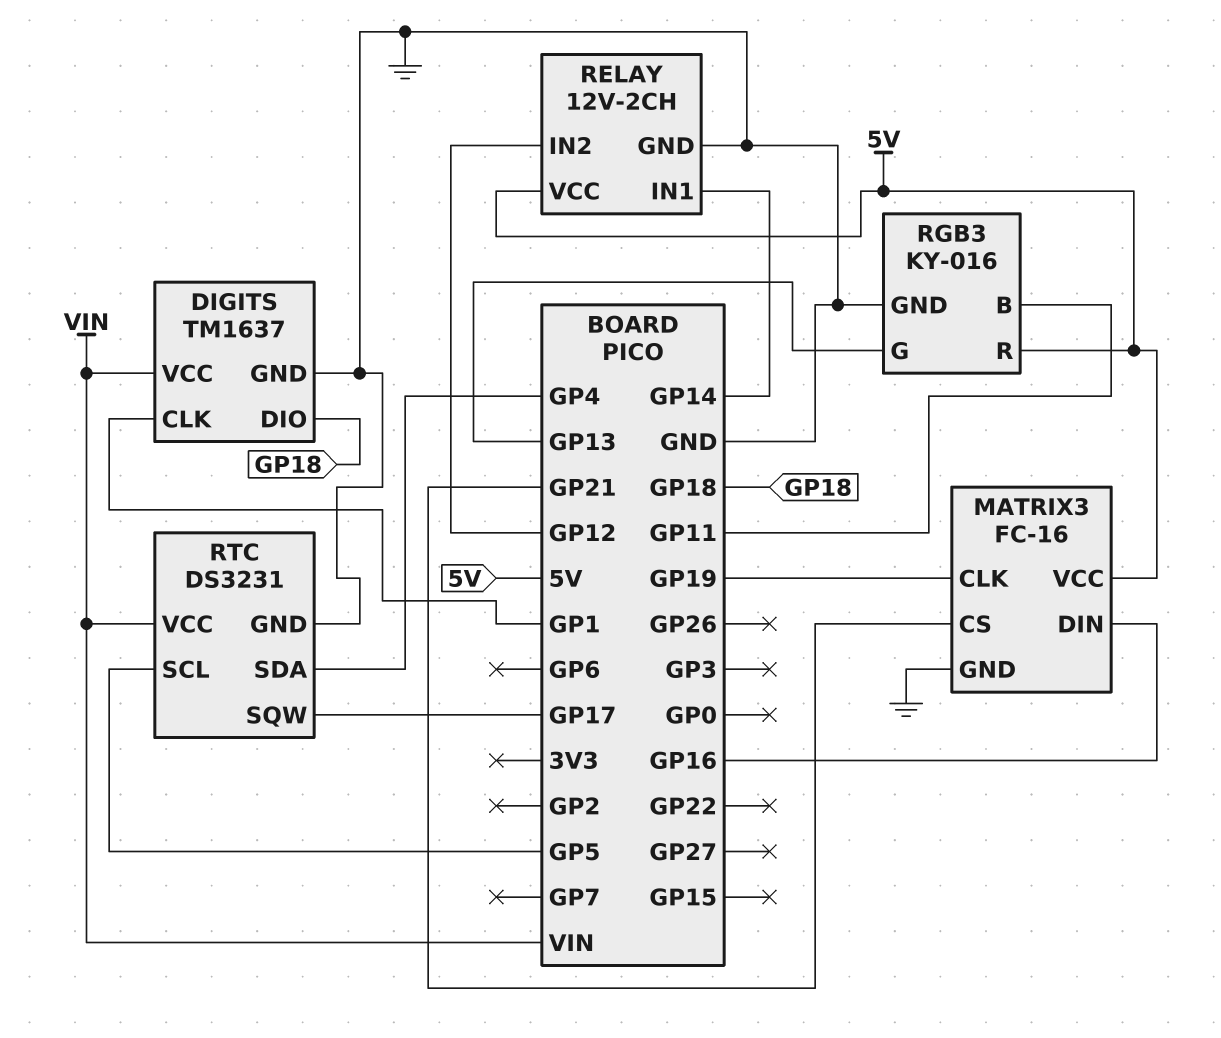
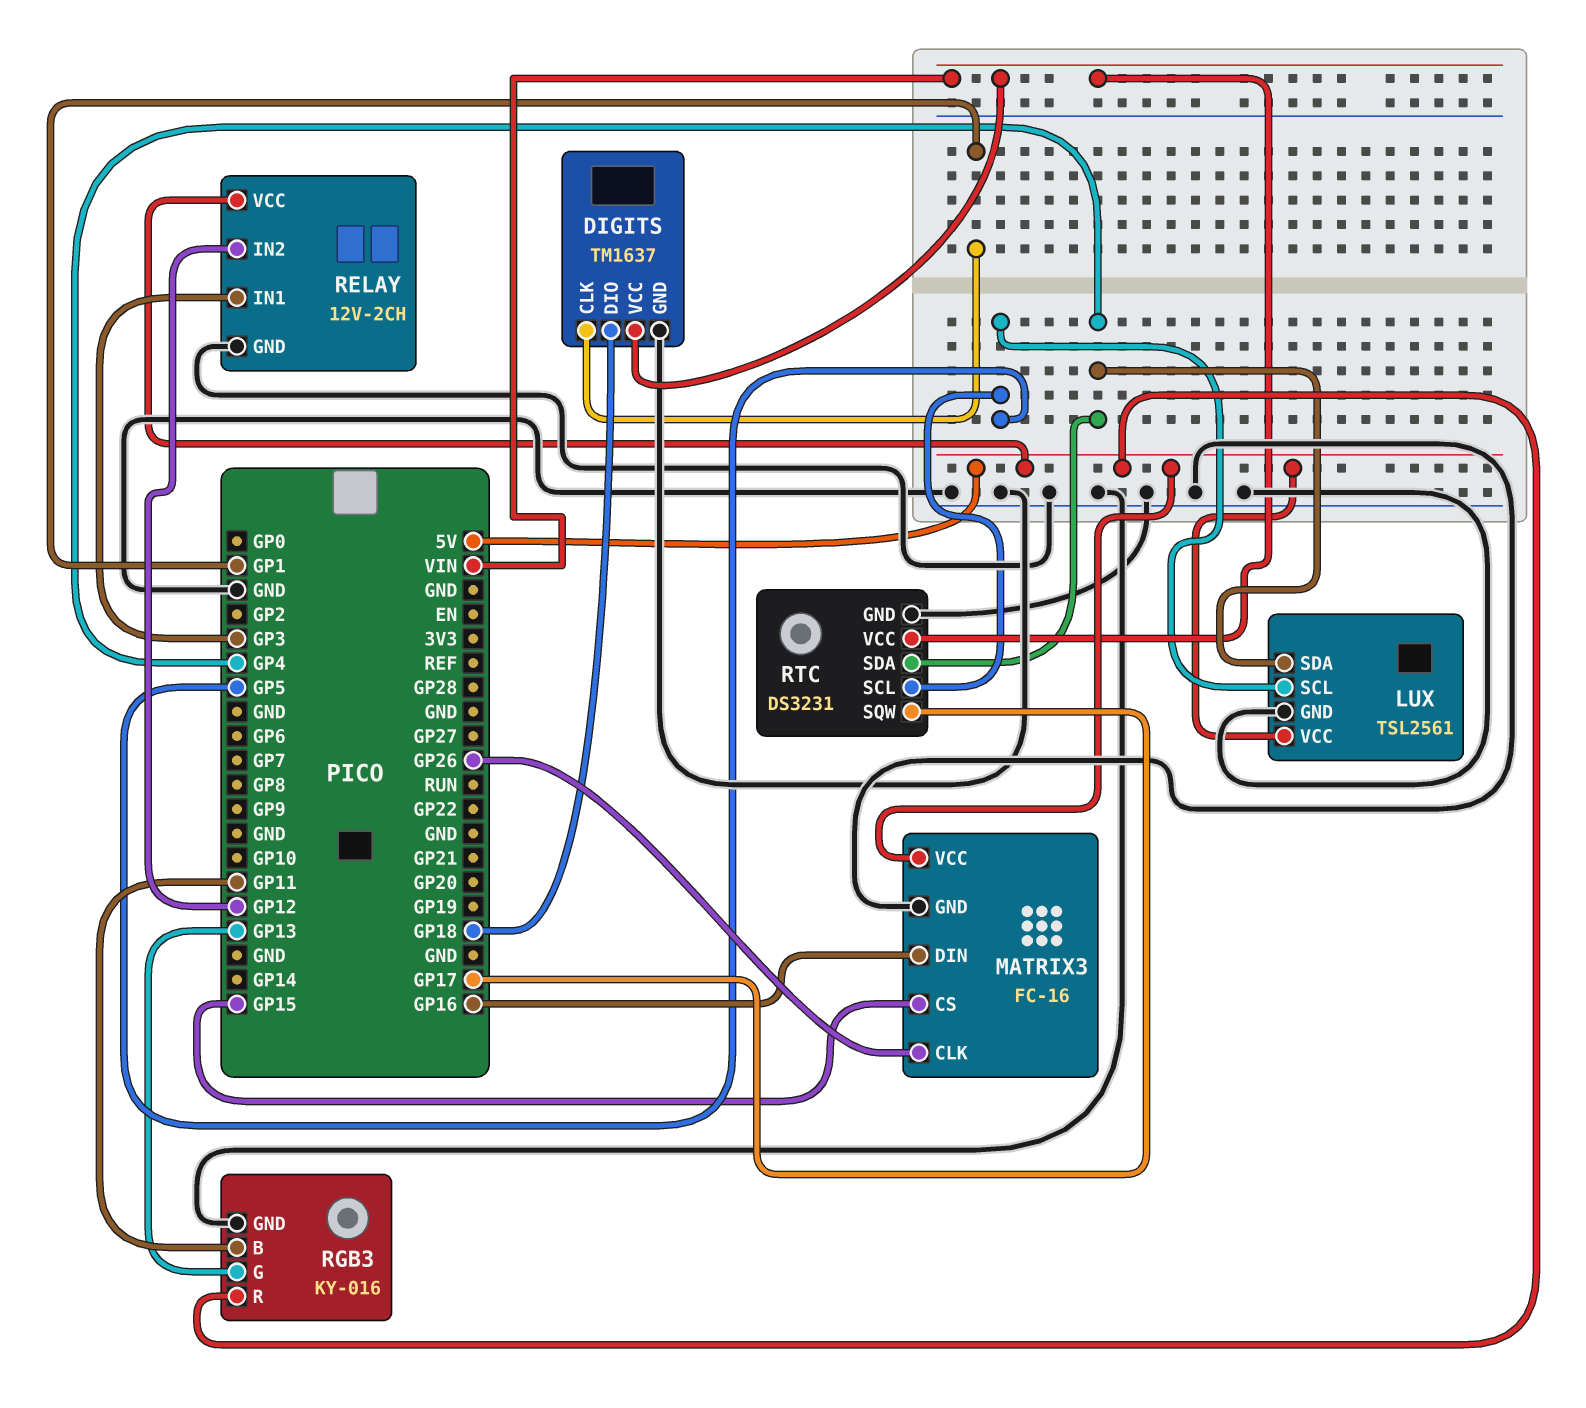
LUX: none -> TSL2561
LUX pin GND: none -> GND
LUX pin SCL: none -> GP5
LUX pin SDA: none -> GP4
LUX pin VCC: none -> 5V
MATRIX3 pin CLK: GP19 -> GP26
MATRIX3 pin CS: GP21 -> GP15
RELAY pin IN1: GP14 -> GP3

